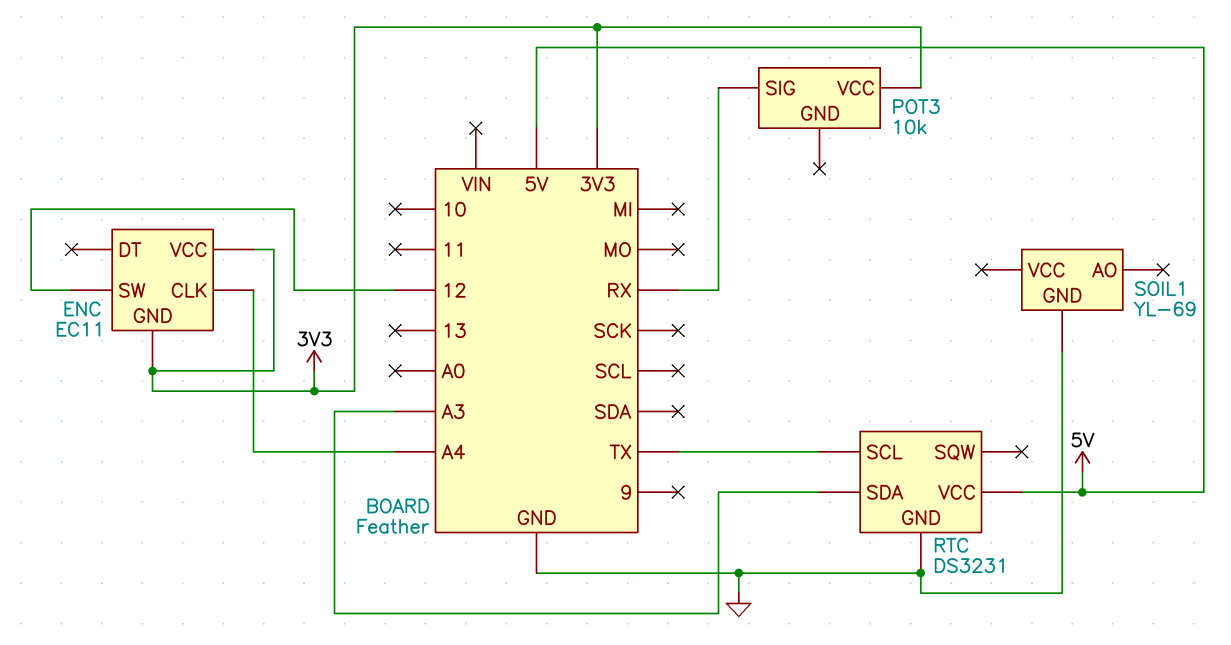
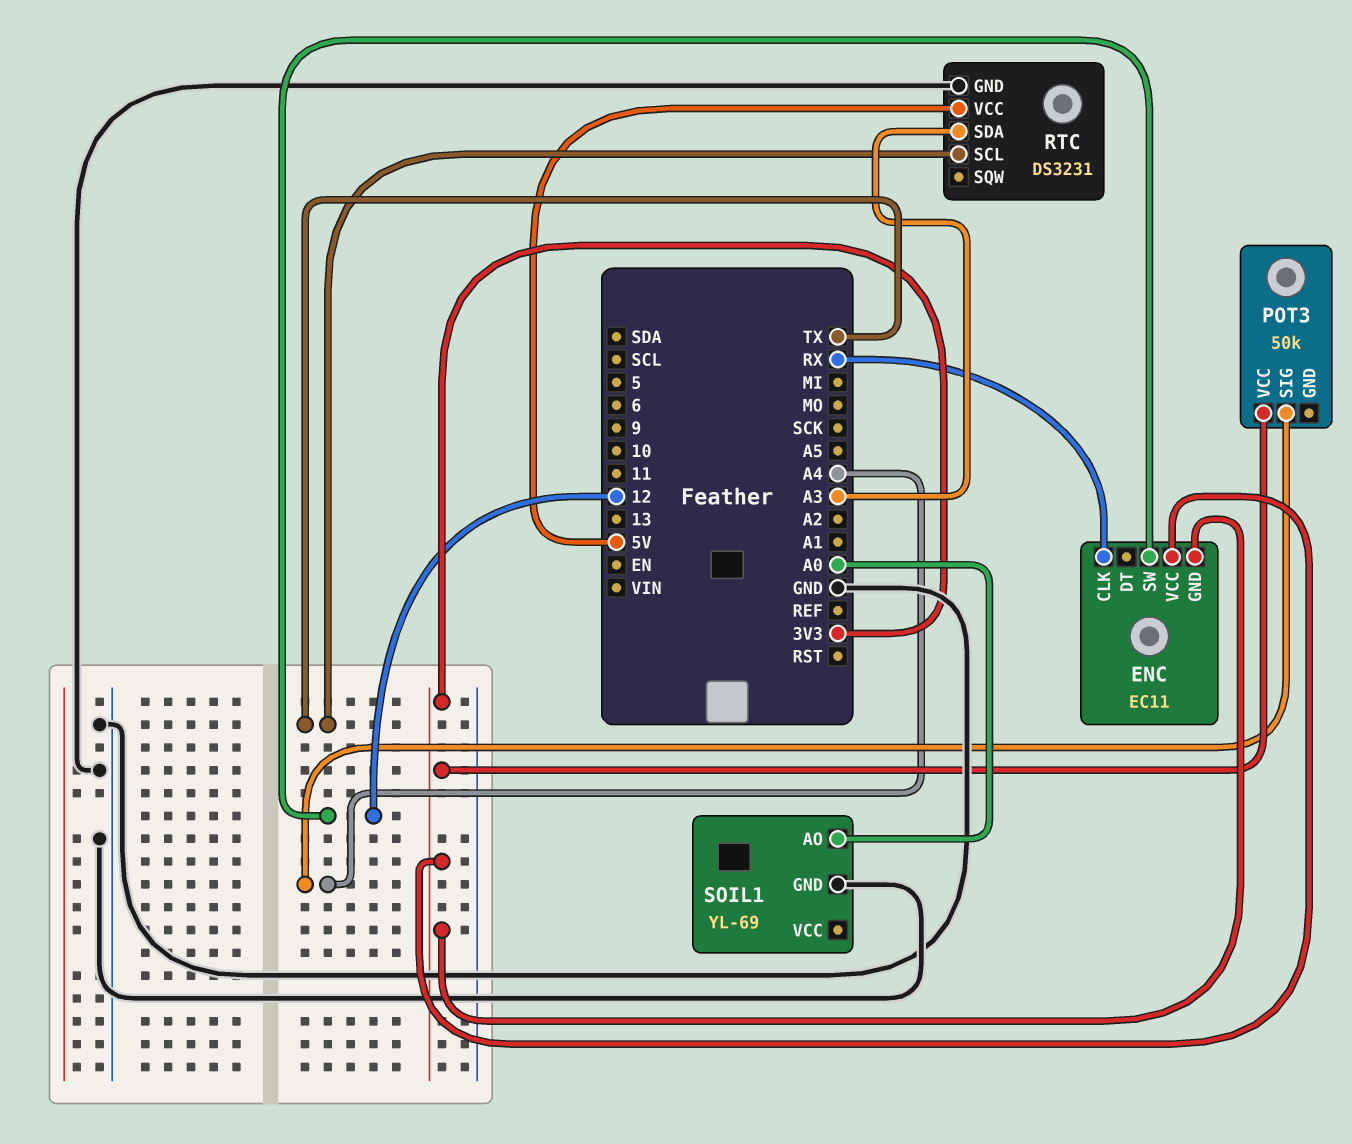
ENC pin CLK: A4 -> RX
POT3: 10k -> 50k
POT3 pin SIG: RX -> A4
SOIL1 pin AO: none -> A0

